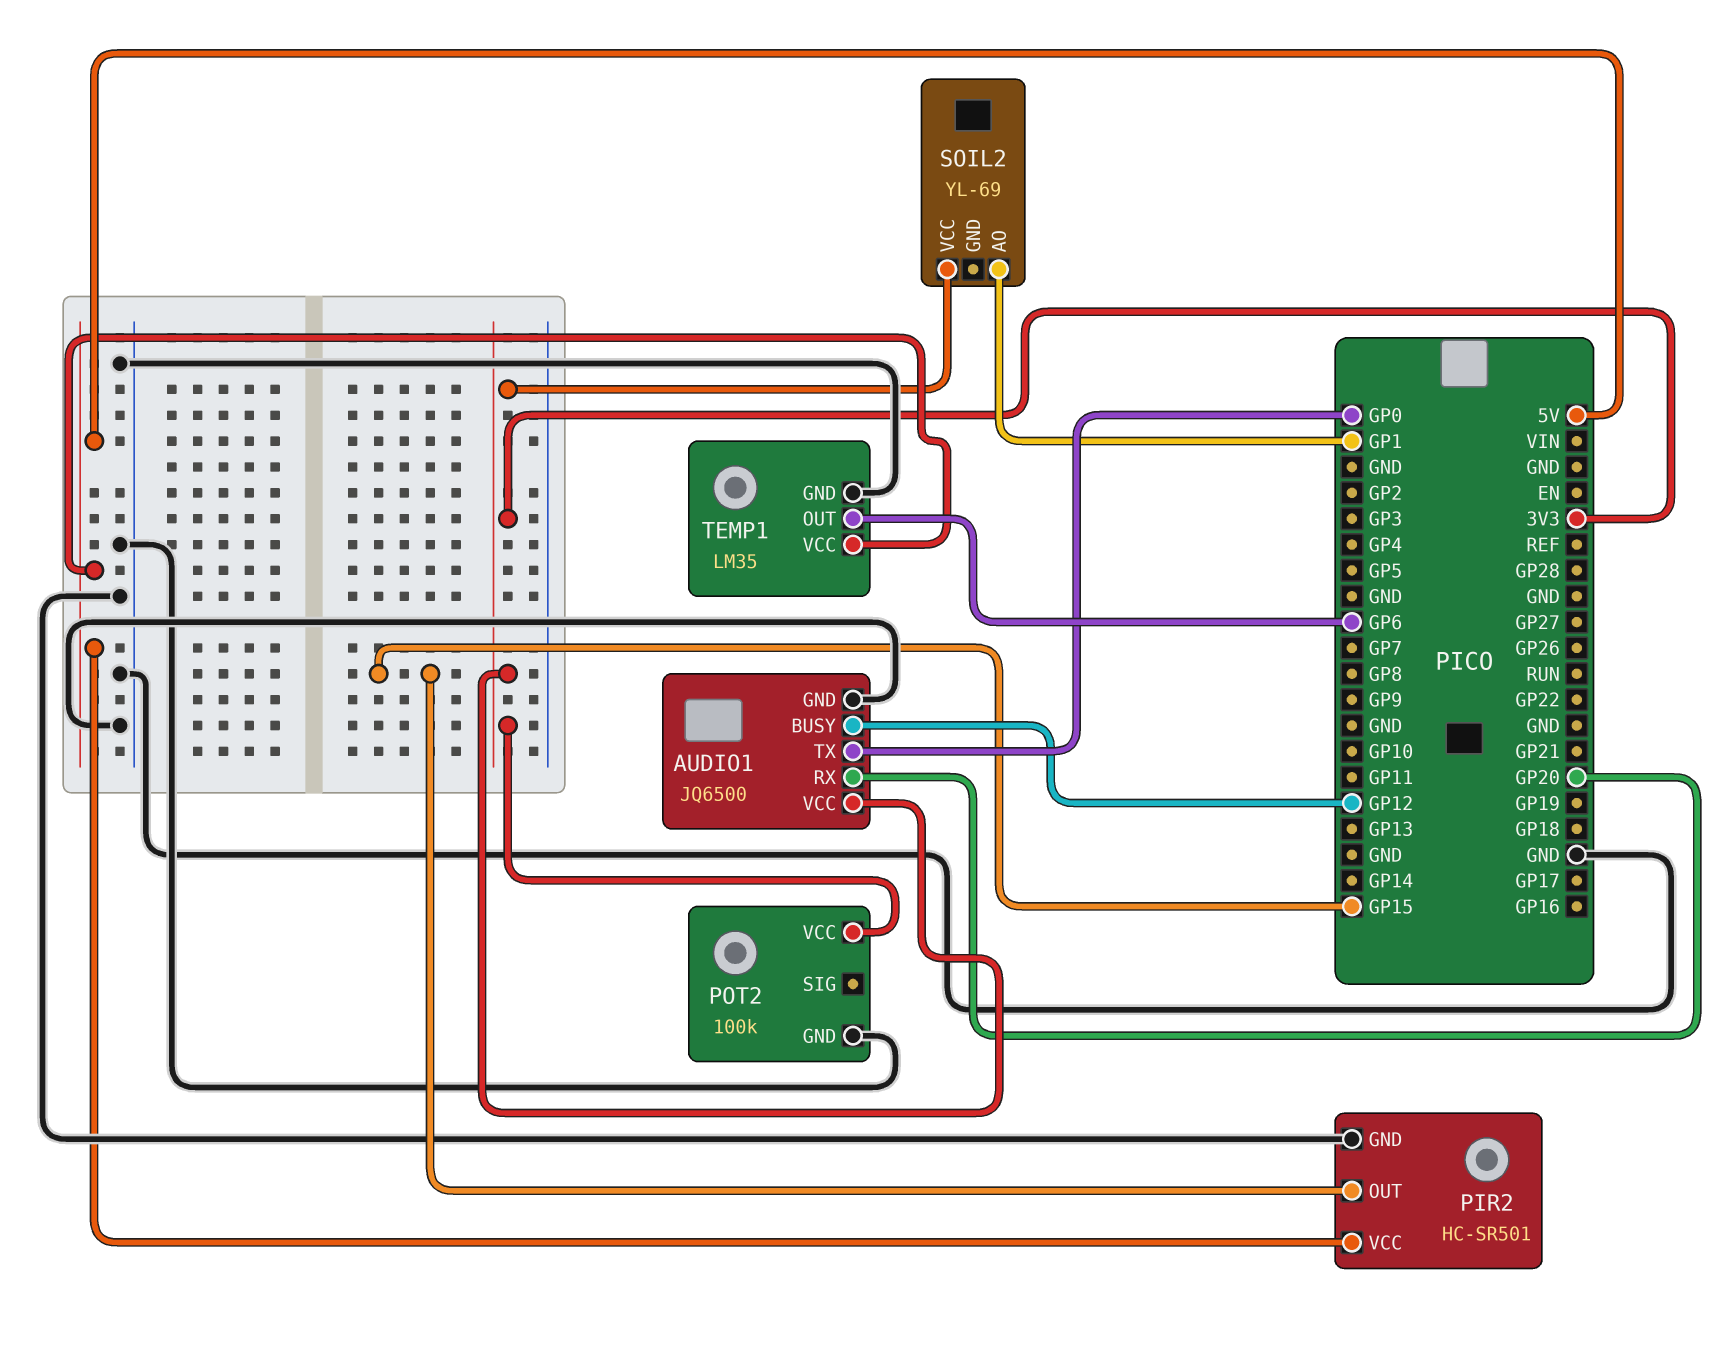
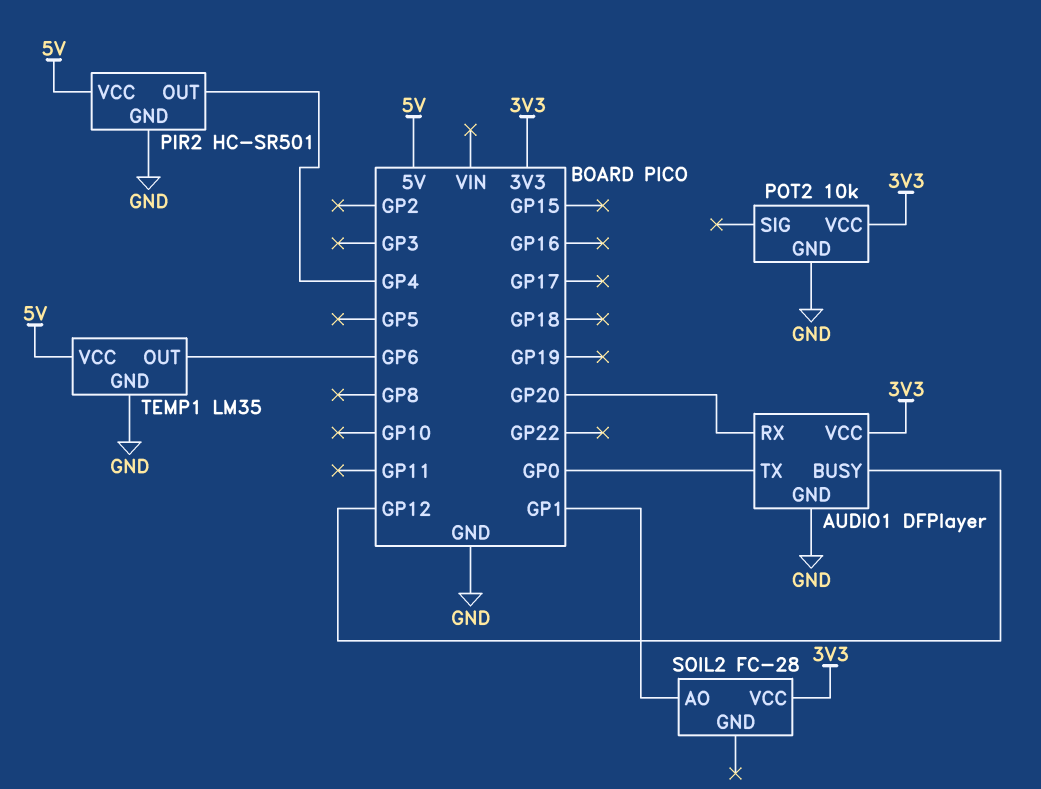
AUDIO1: JQ6500 -> DFPlayer
PIR2 pin OUT: GP15 -> GP4
POT2: 100k -> 10k
SOIL2: YL-69 -> FC-28

